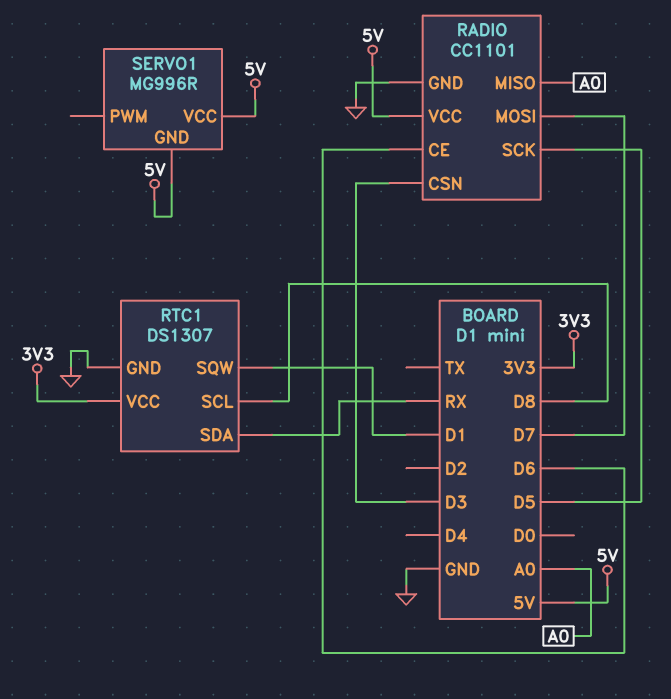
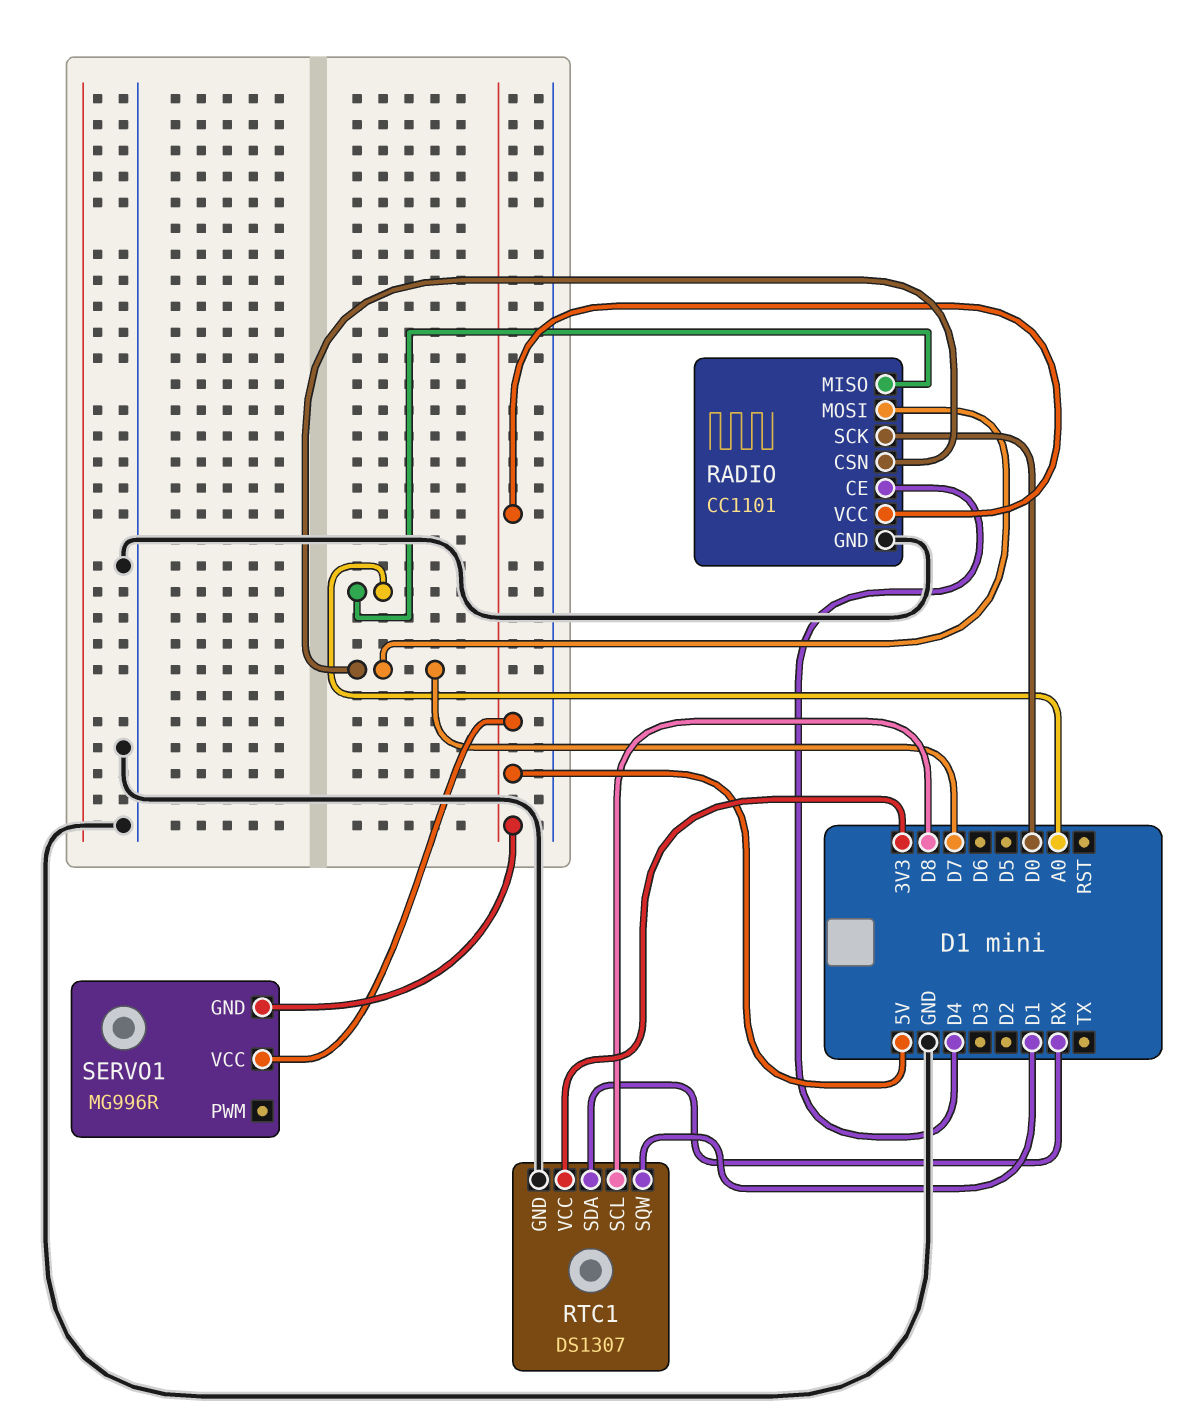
RADIO pin CE: D6 -> D4
RADIO pin CSN: D3 -> D7
RADIO pin SCK: D5 -> D0

